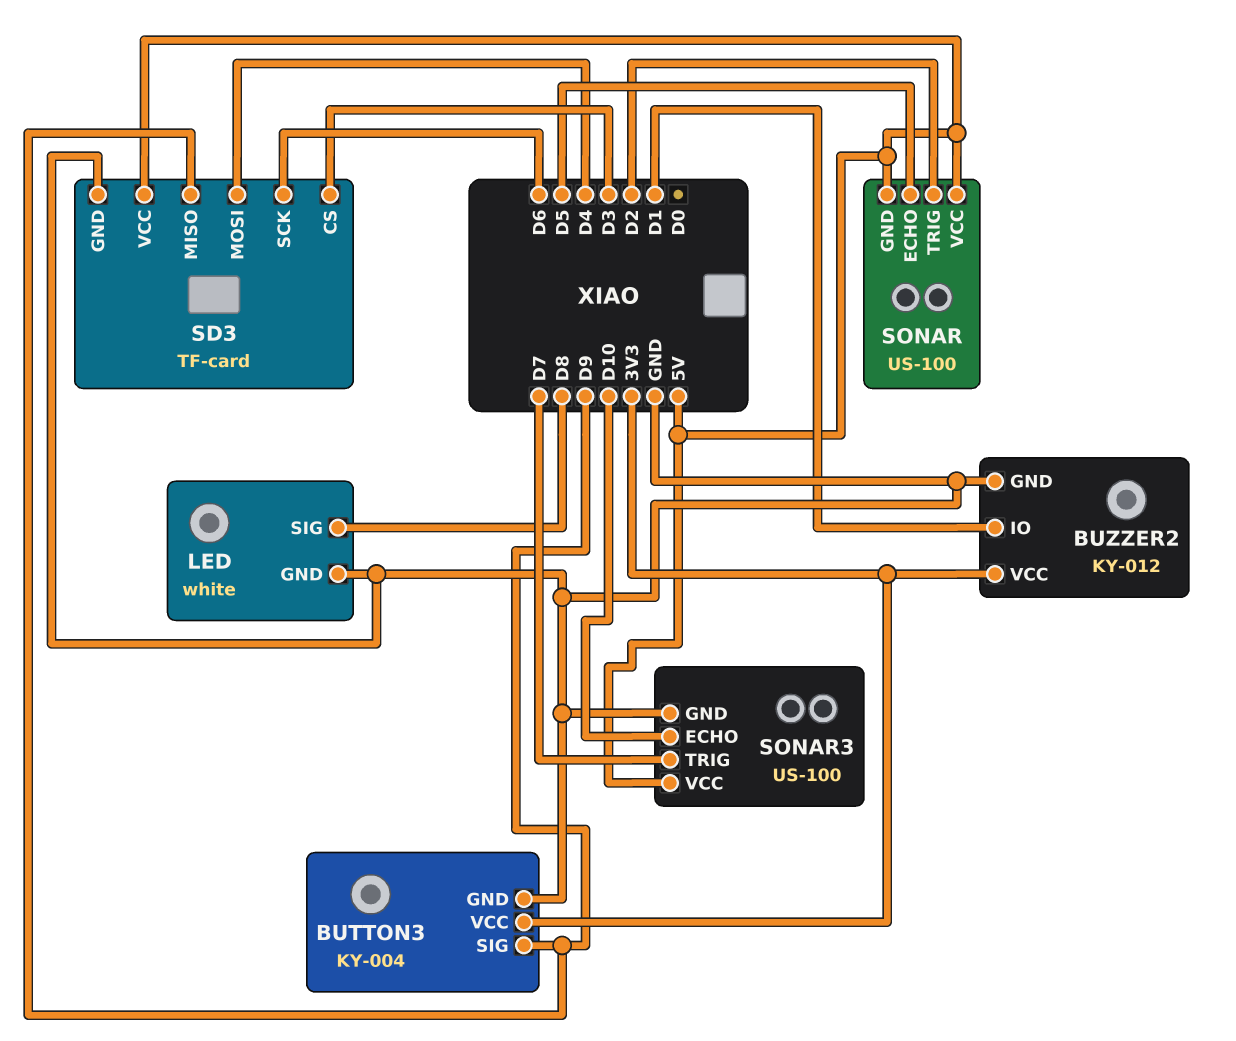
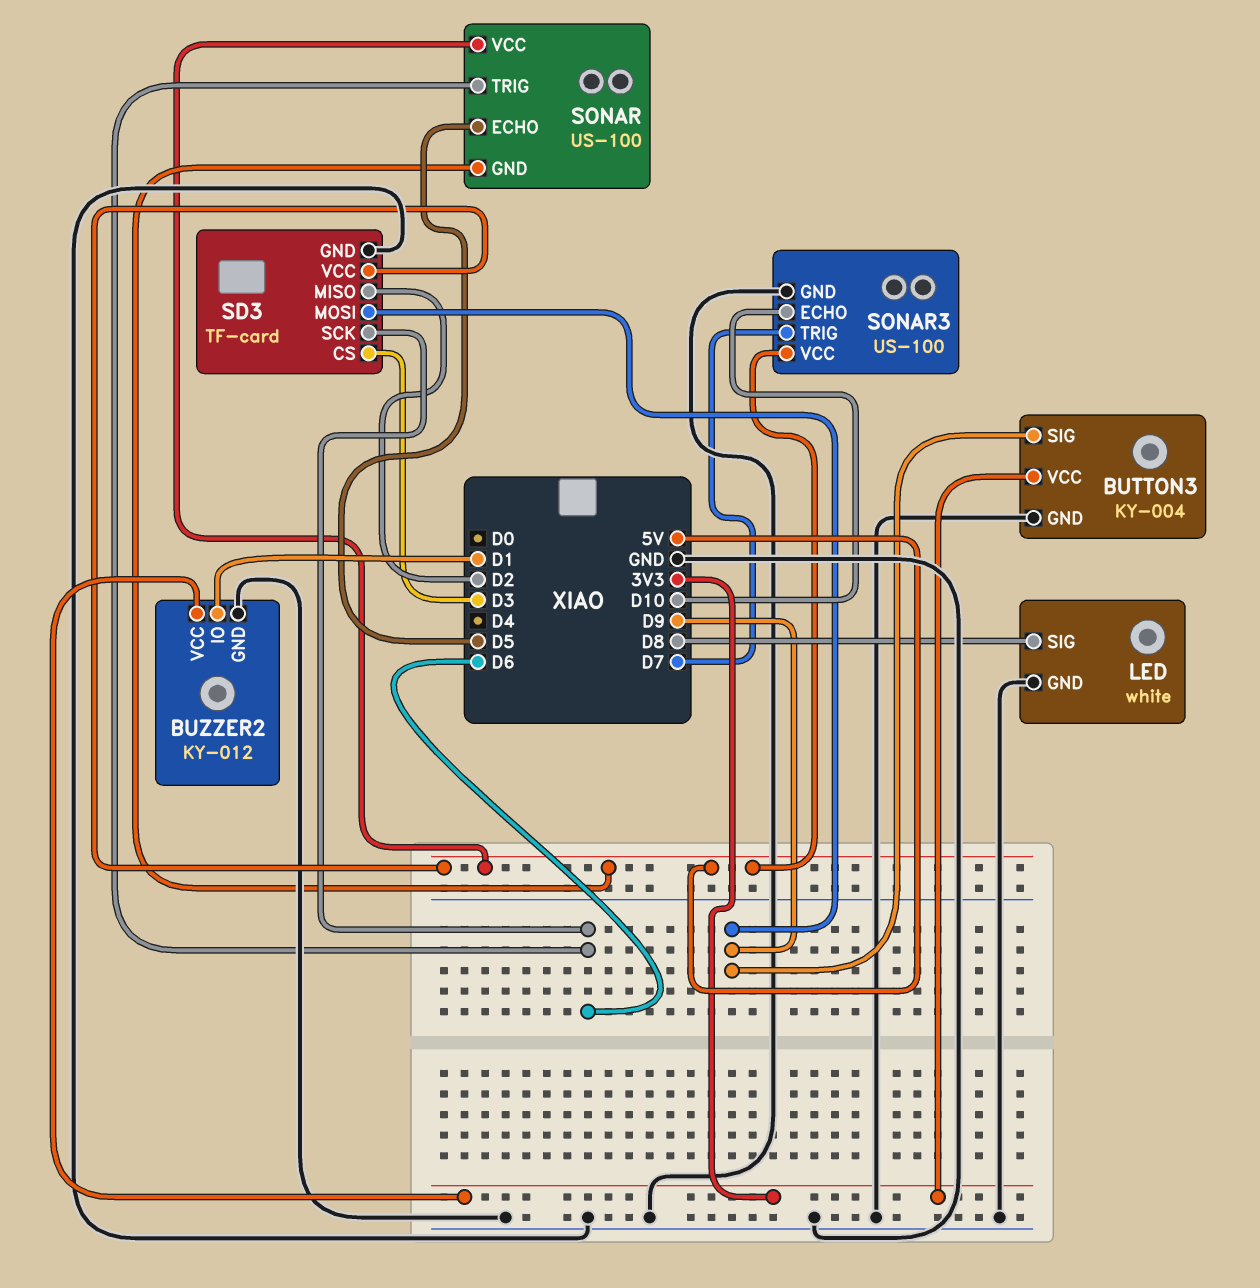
SD3 pin MISO: D9 -> D2
SD3 pin MOSI: D4 -> D9
SONAR pin TRIG: D2 -> D6

